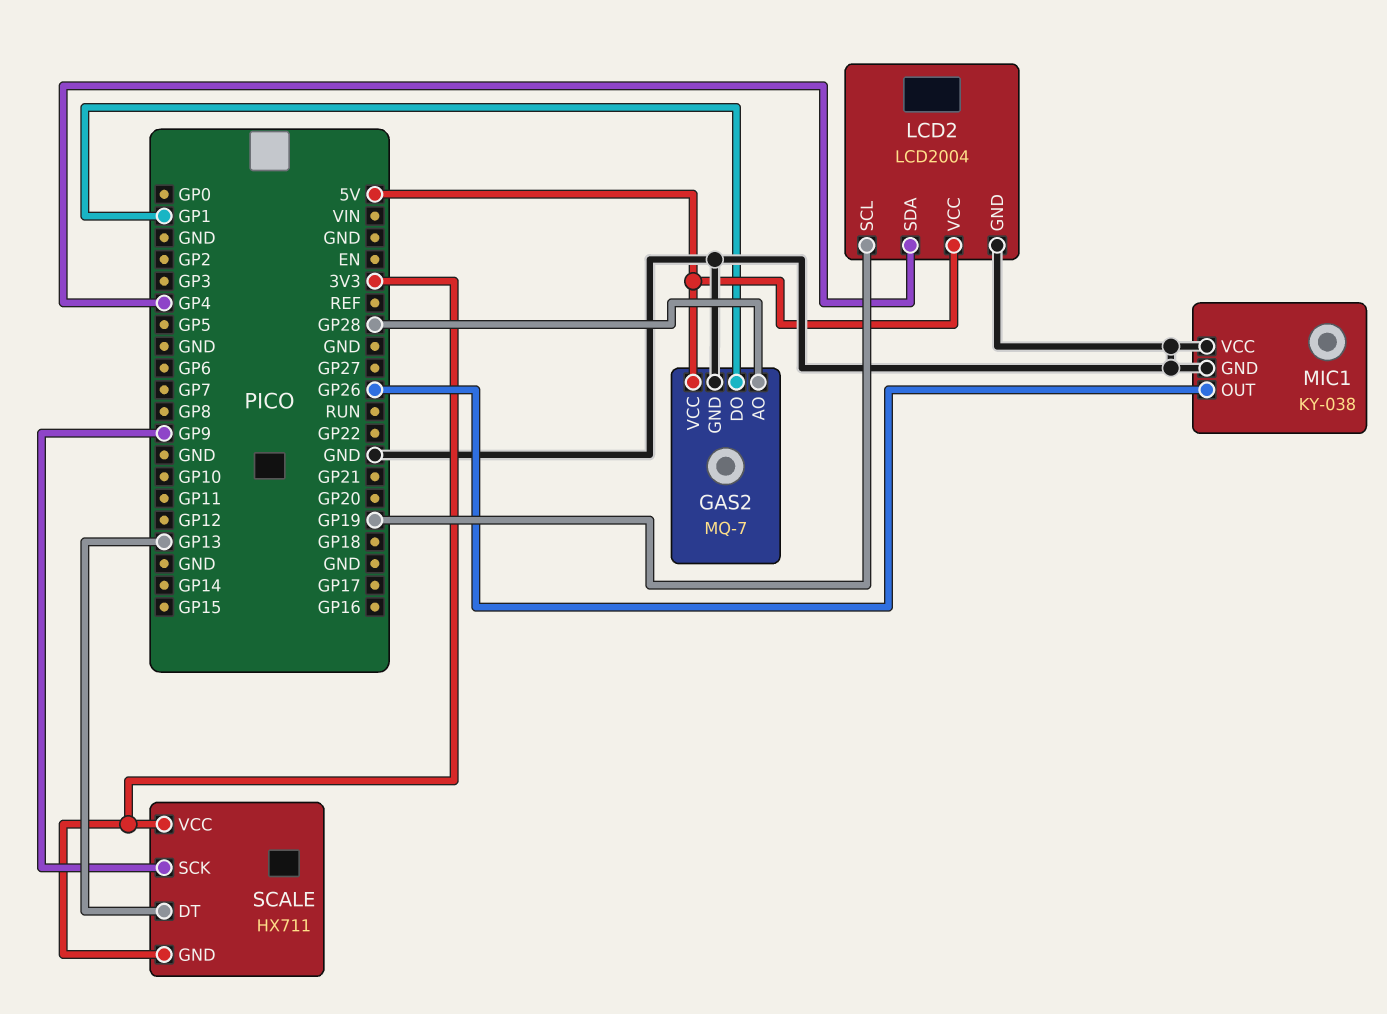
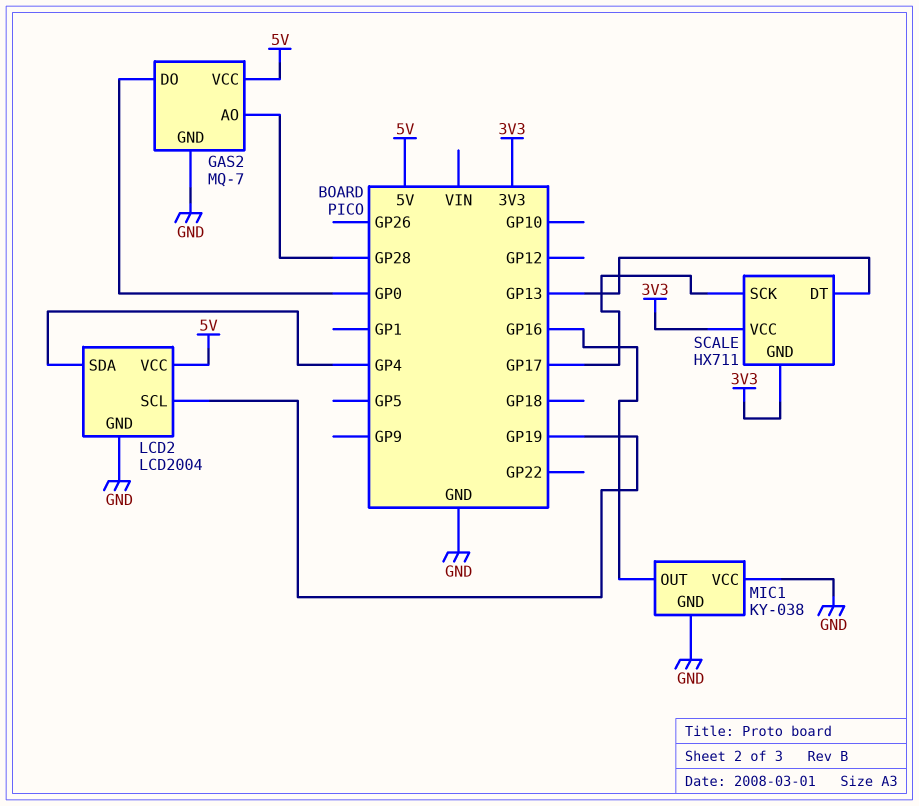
GAS2 pin DO: GP1 -> GP0
MIC1 pin OUT: GP26 -> GP16
SCALE pin SCK: GP9 -> GP17

